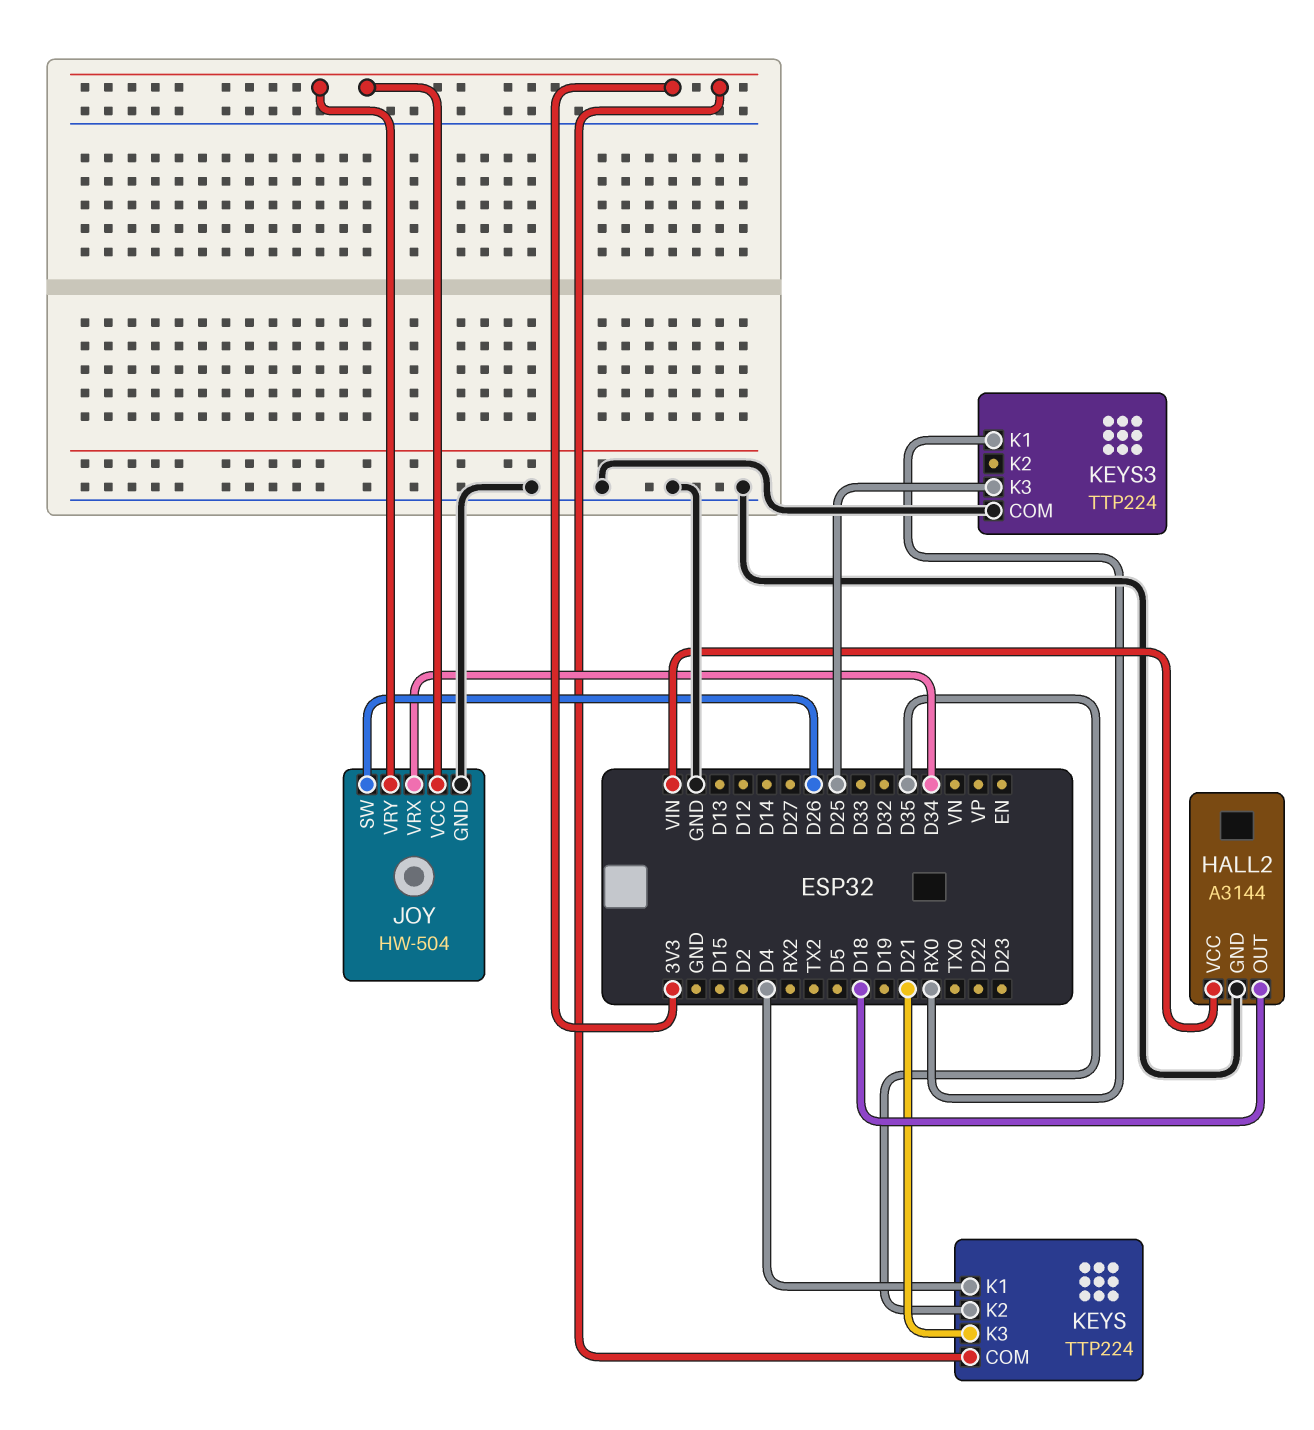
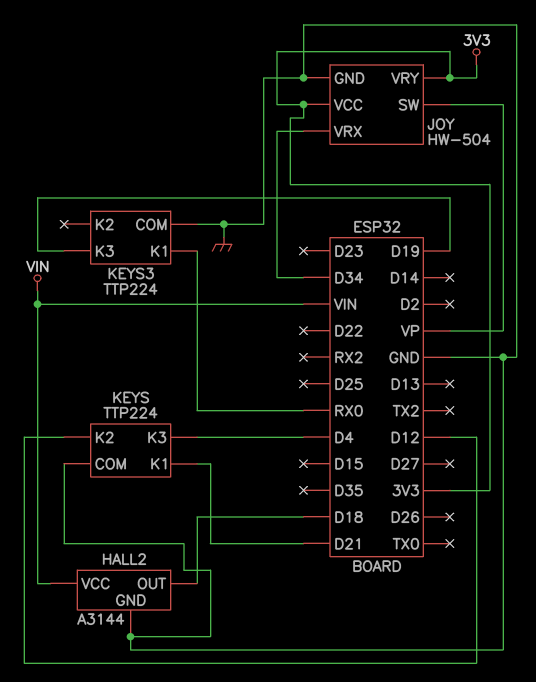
JOY pin SW: D26 -> VP
KEYS pin COM: 3V3 -> GND
KEYS pin K1: D4 -> D21
KEYS pin K2: D35 -> D12
KEYS pin K3: D21 -> D4
KEYS3 pin K3: D25 -> D19

